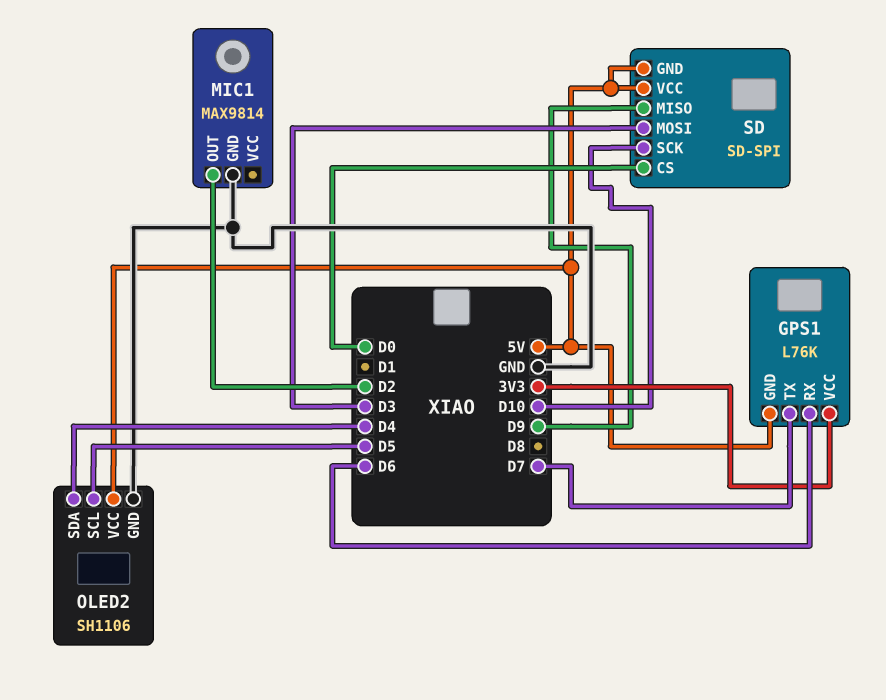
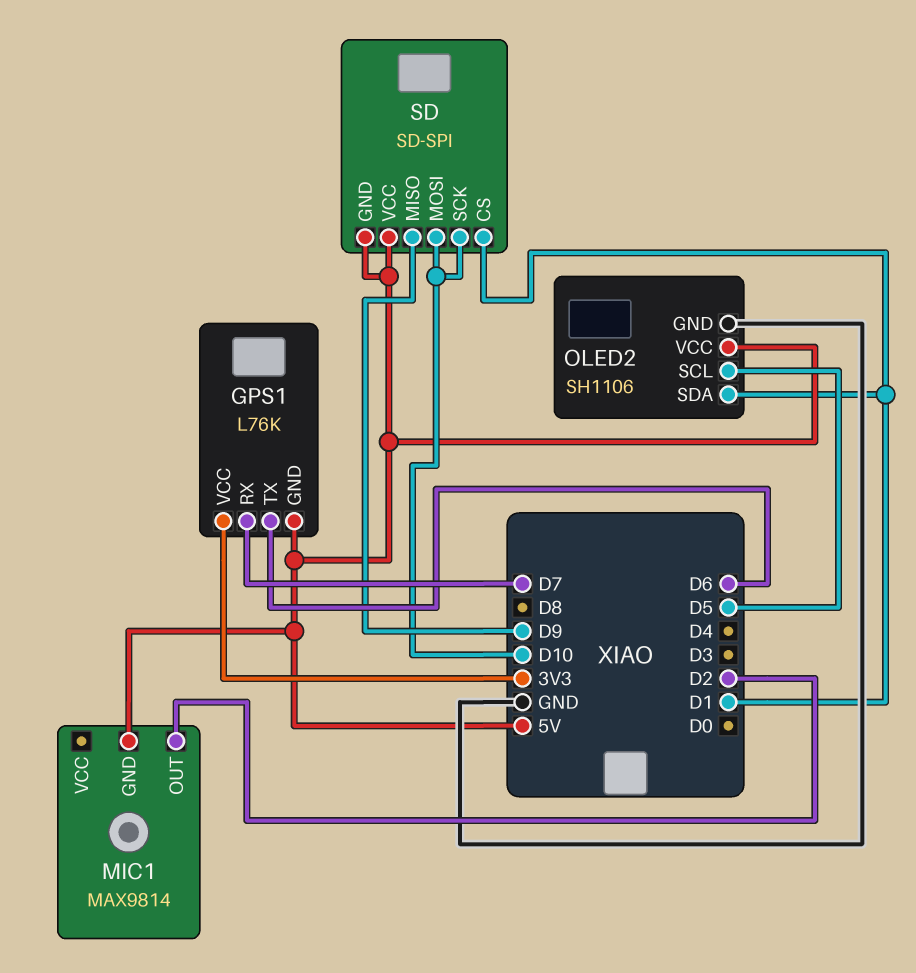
GPS1 pin RX: D6 -> D7
GPS1 pin TX: D7 -> D6
MIC1 pin GND: GND -> 5V
OLED2 pin SDA: D4 -> D1
SD pin CS: D0 -> D1
SD pin MOSI: D3 -> D10

